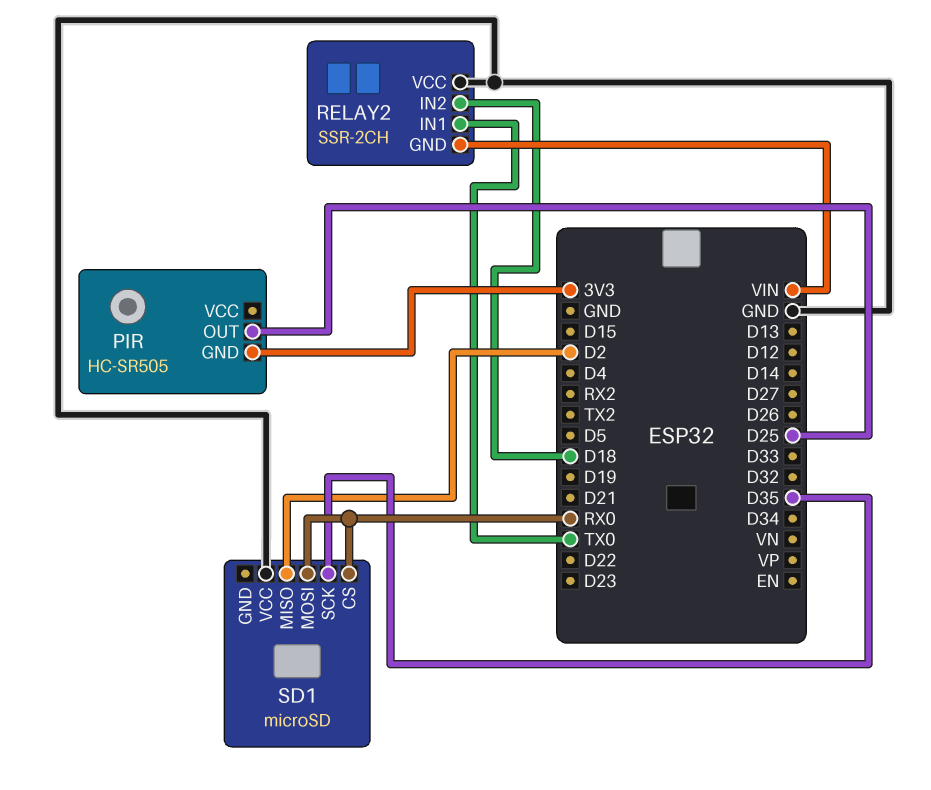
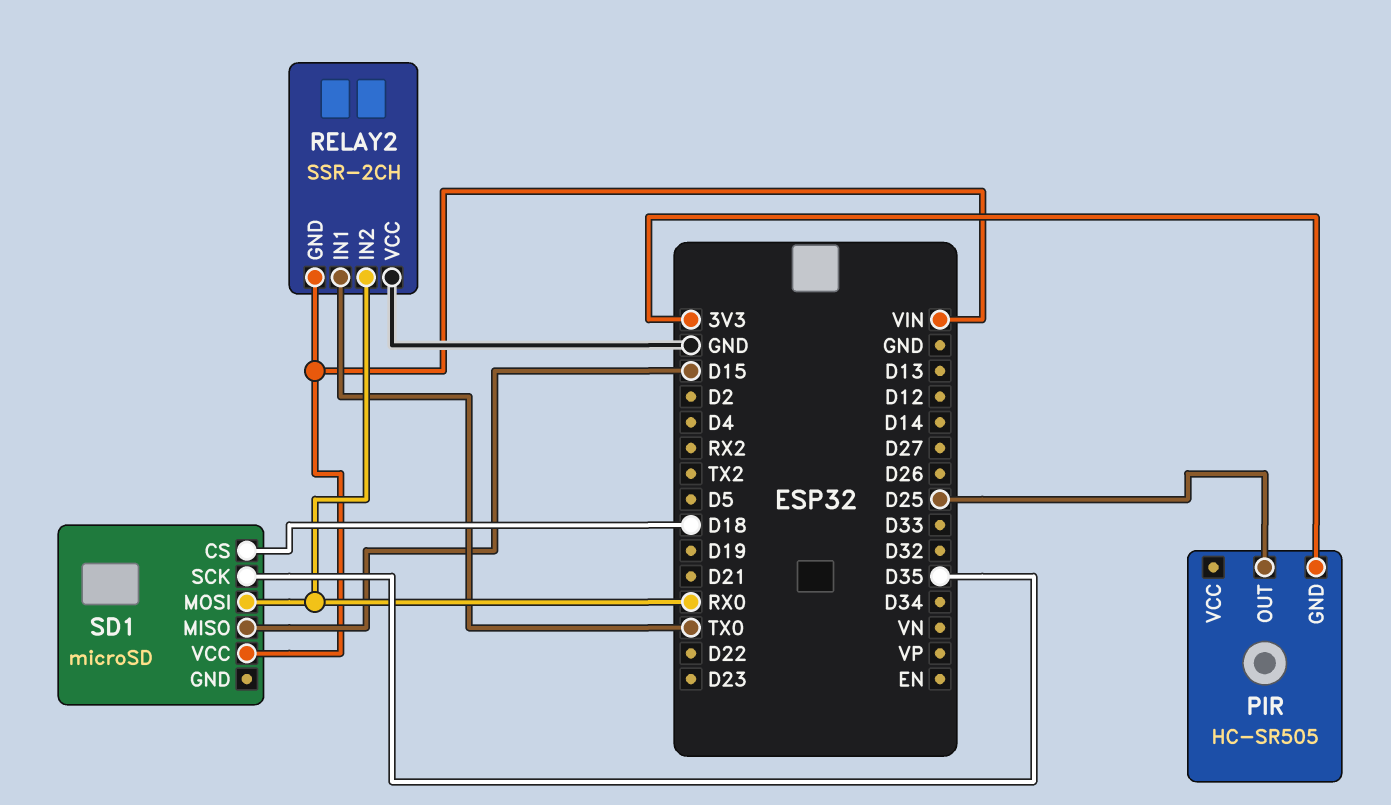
RELAY2 pin IN2: D18 -> RX0
SD1 pin CS: RX0 -> D18
SD1 pin MISO: D2 -> D15
SD1 pin VCC: GND -> VIN

